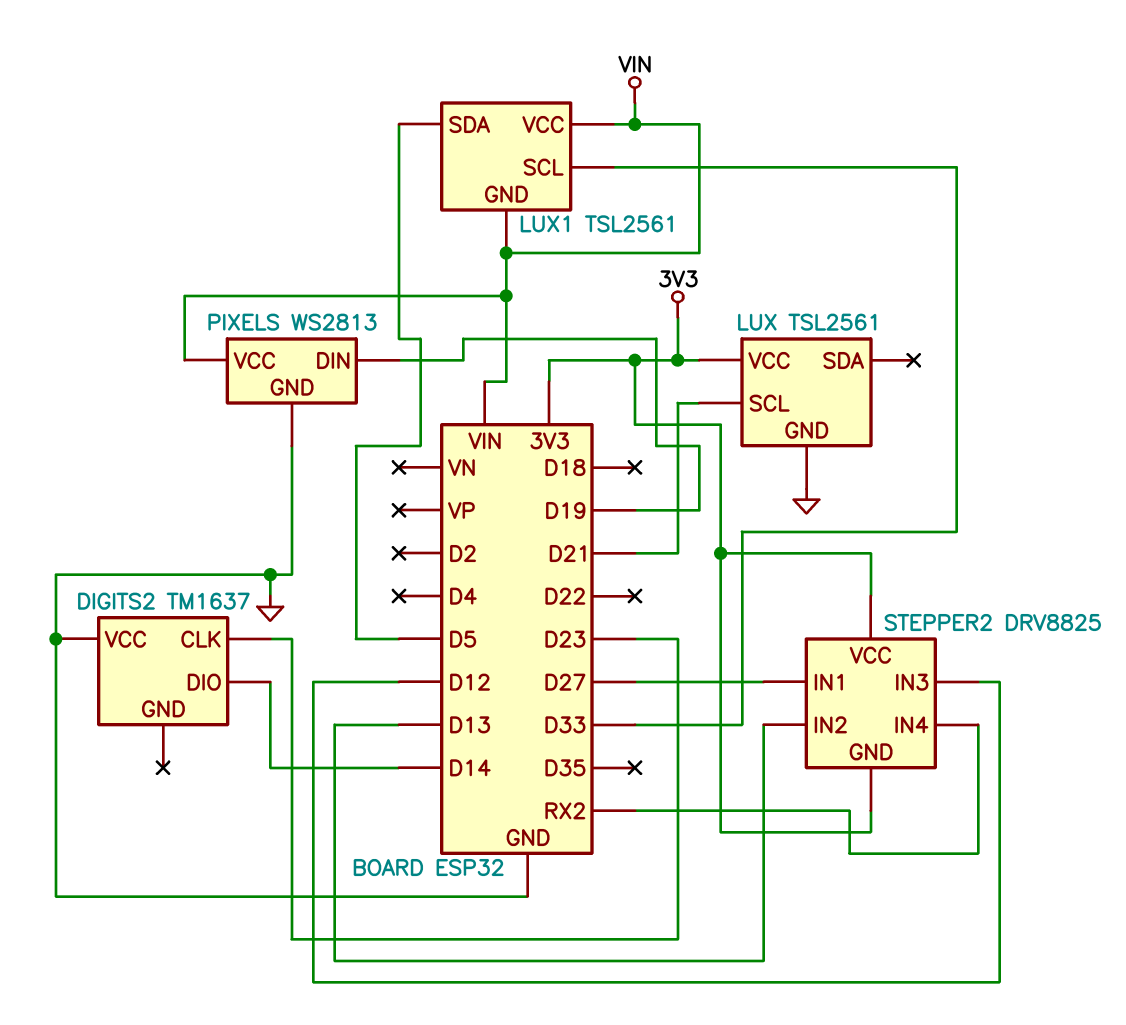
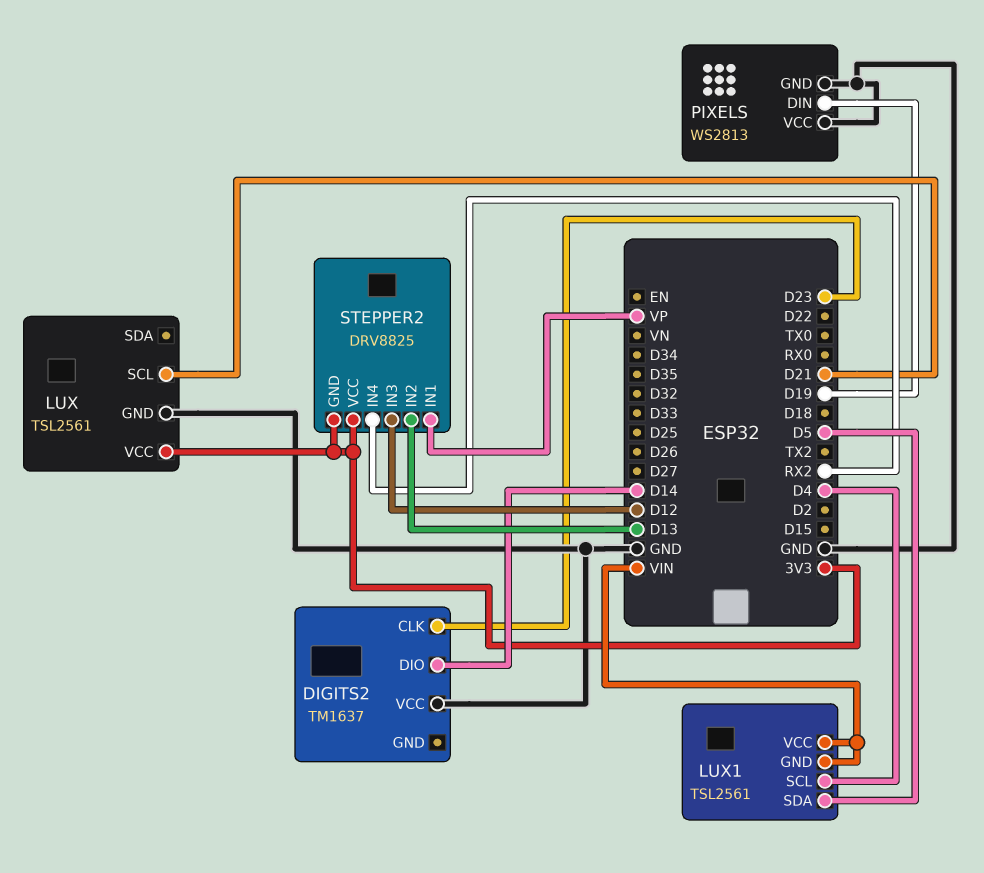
LUX1 pin SCL: D33 -> D4
PIXELS pin VCC: VIN -> GND
STEPPER2 pin IN1: D27 -> VP

